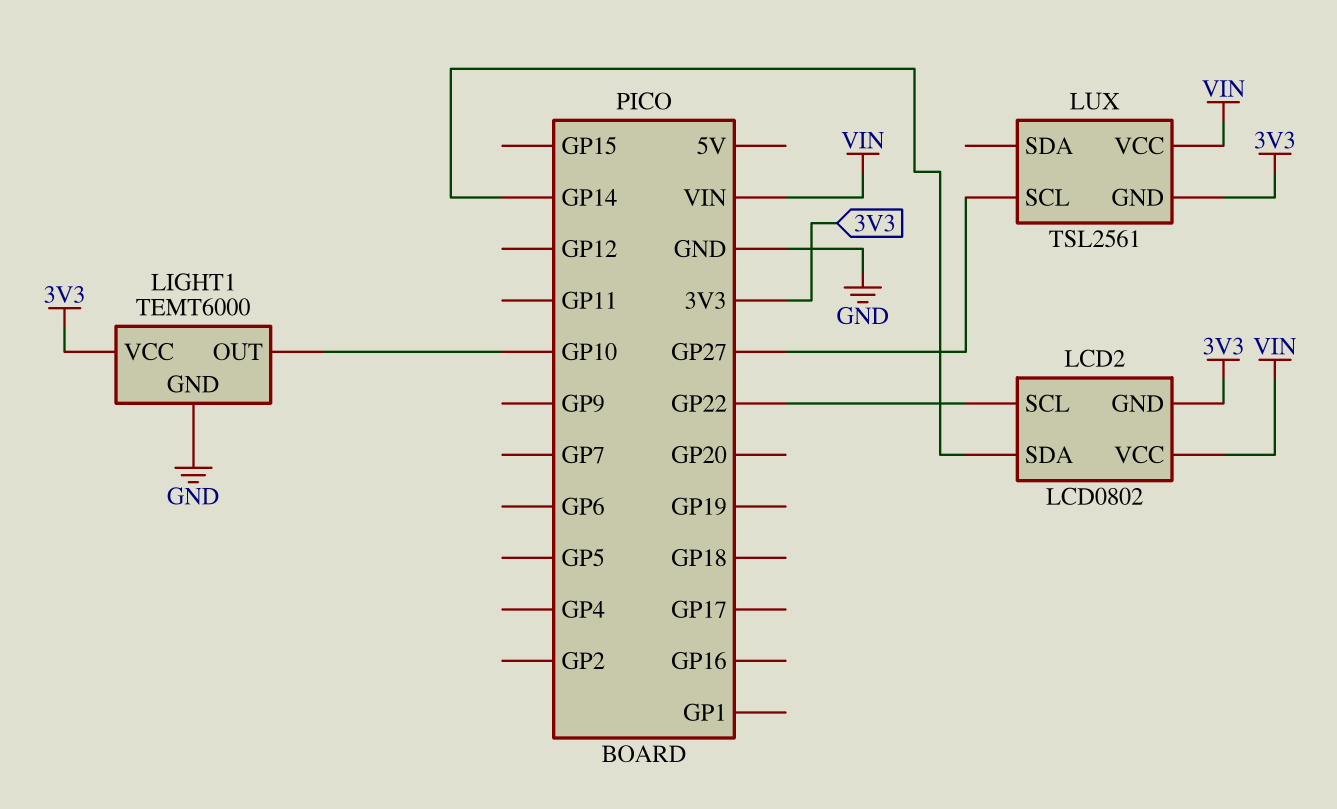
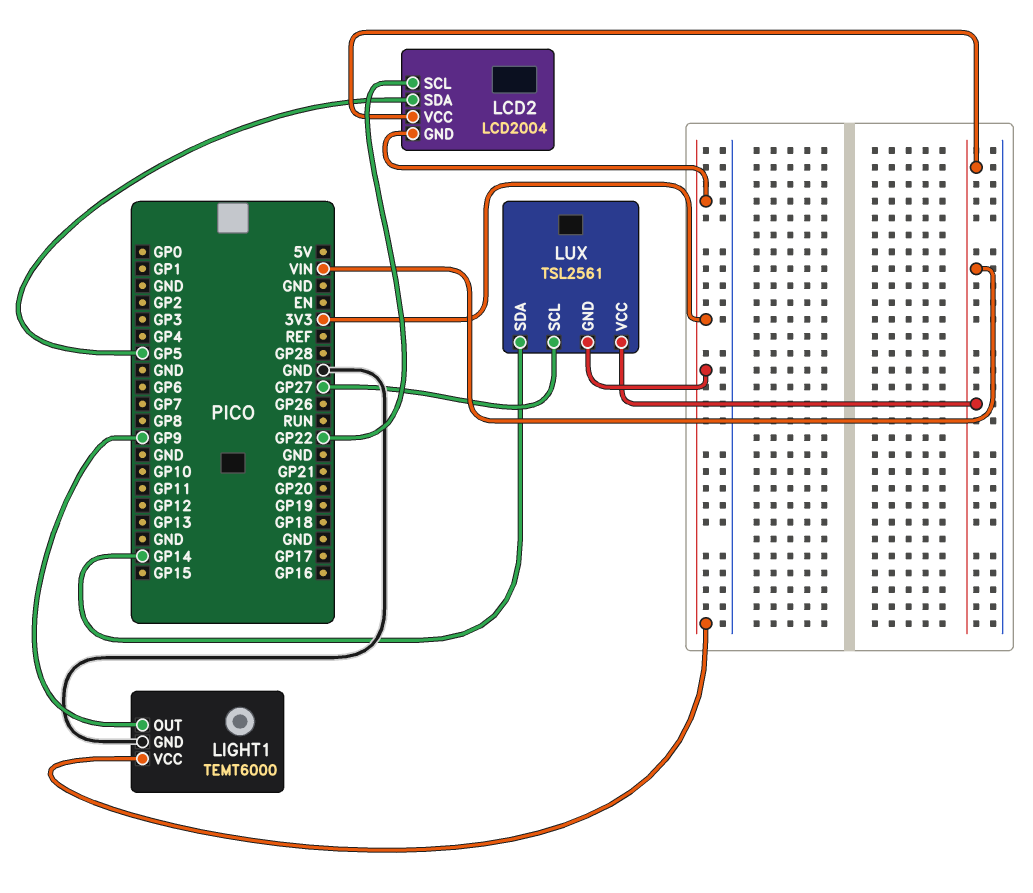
LCD2: LCD0802 -> LCD2004
LCD2 pin SDA: GP14 -> GP5
LIGHT1 pin OUT: GP10 -> GP9
LUX pin SDA: none -> GP14

